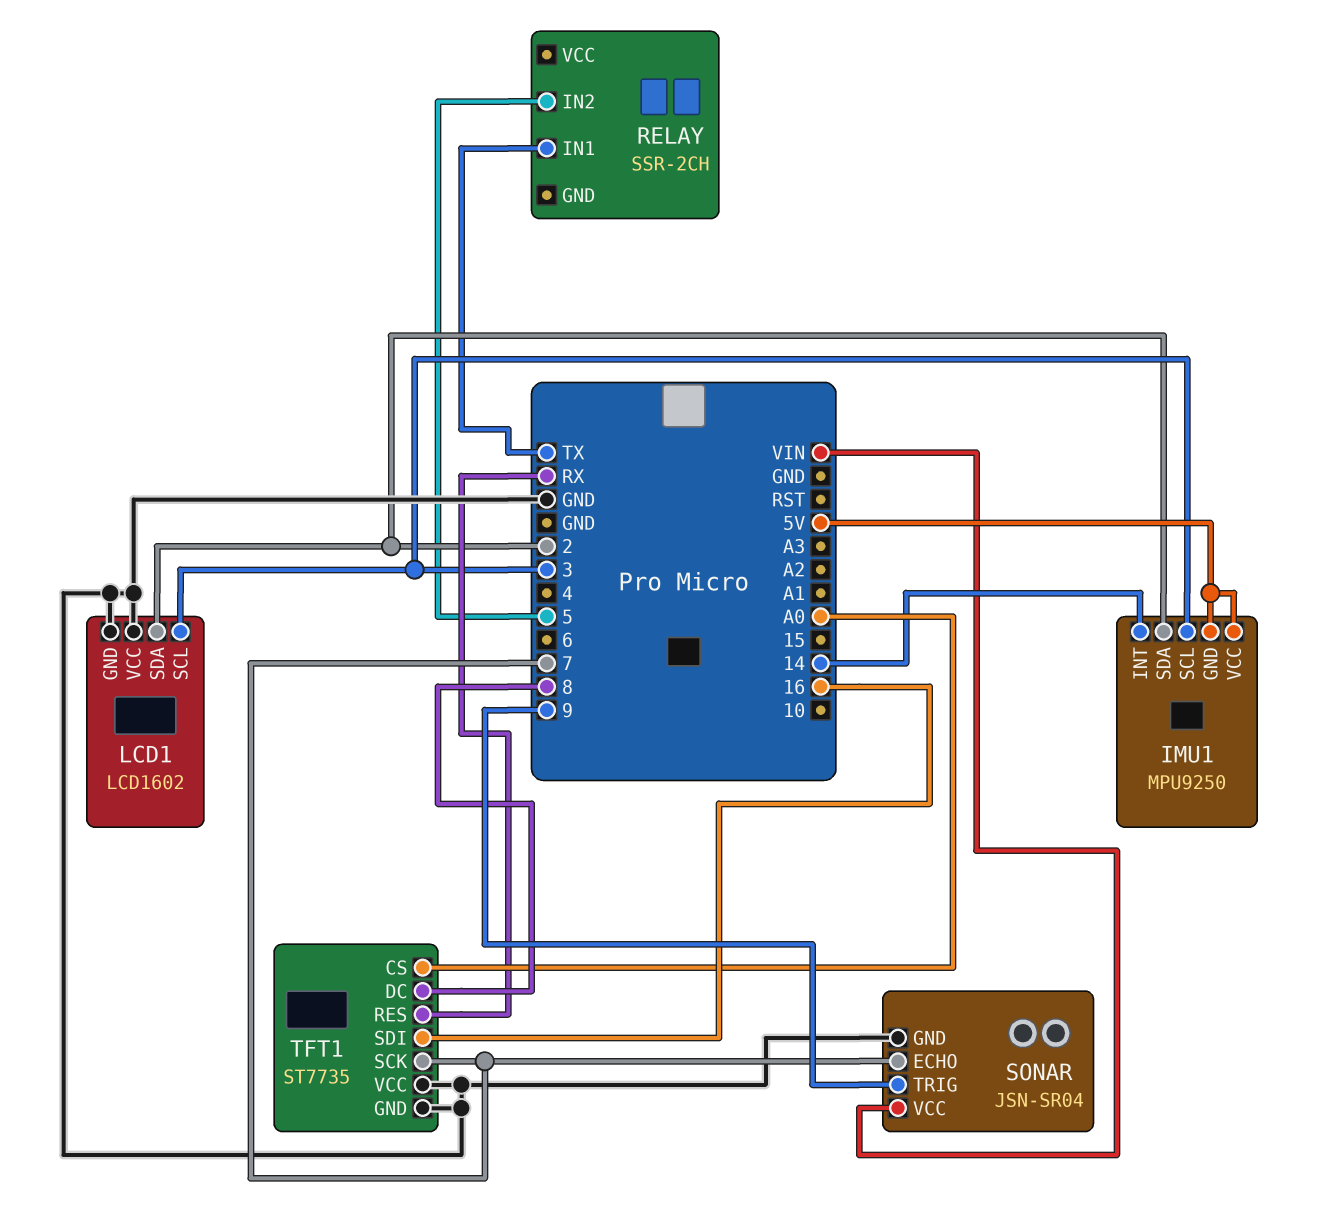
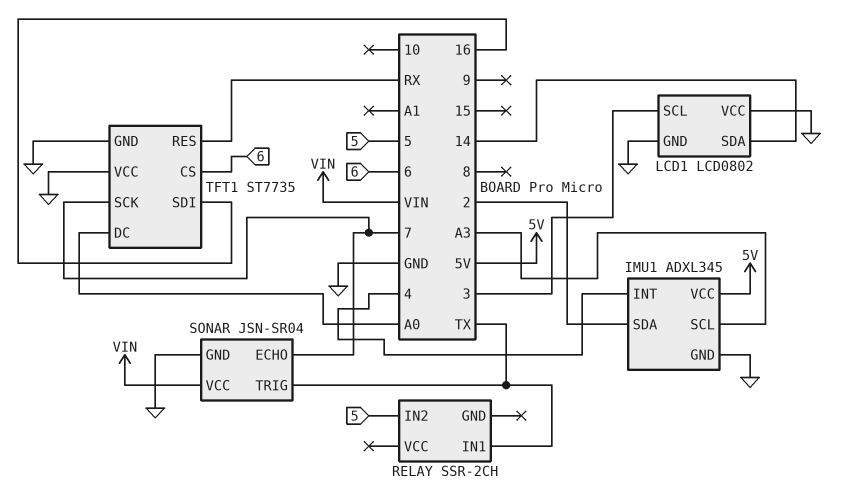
IMU1: MPU9250 -> ADXL345
IMU1 pin GND: 5V -> GND
IMU1 pin INT: 14 -> 4
IMU1 pin SCL: 3 -> A3
LCD1: LCD1602 -> LCD0802
LCD1 pin SDA: 2 -> 14
SONAR pin TRIG: 9 -> TX
TFT1 pin CS: A0 -> 6
TFT1 pin DC: 8 -> A0

